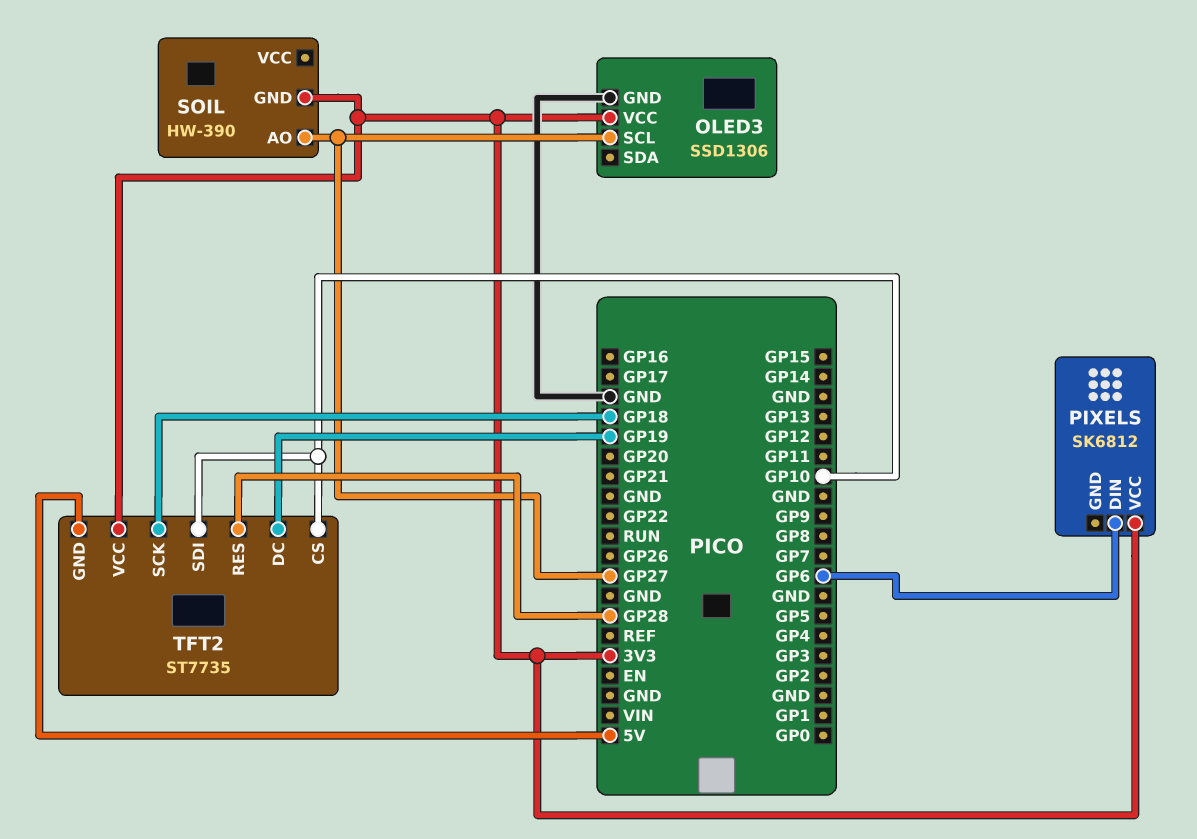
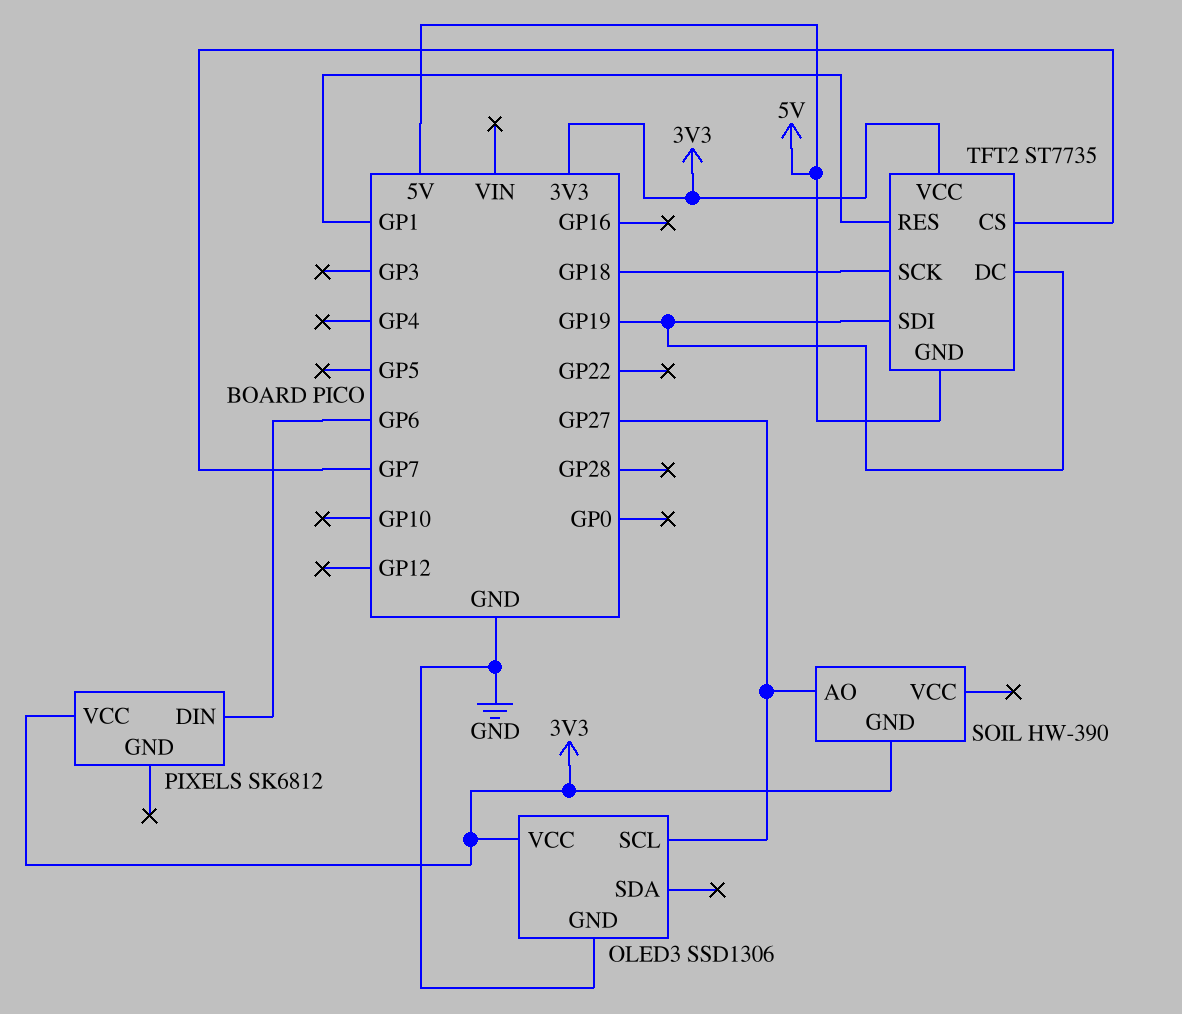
TFT2 pin CS: GP10 -> GP7
TFT2 pin RES: GP28 -> GP1
TFT2 pin SDI: GP10 -> GP19

